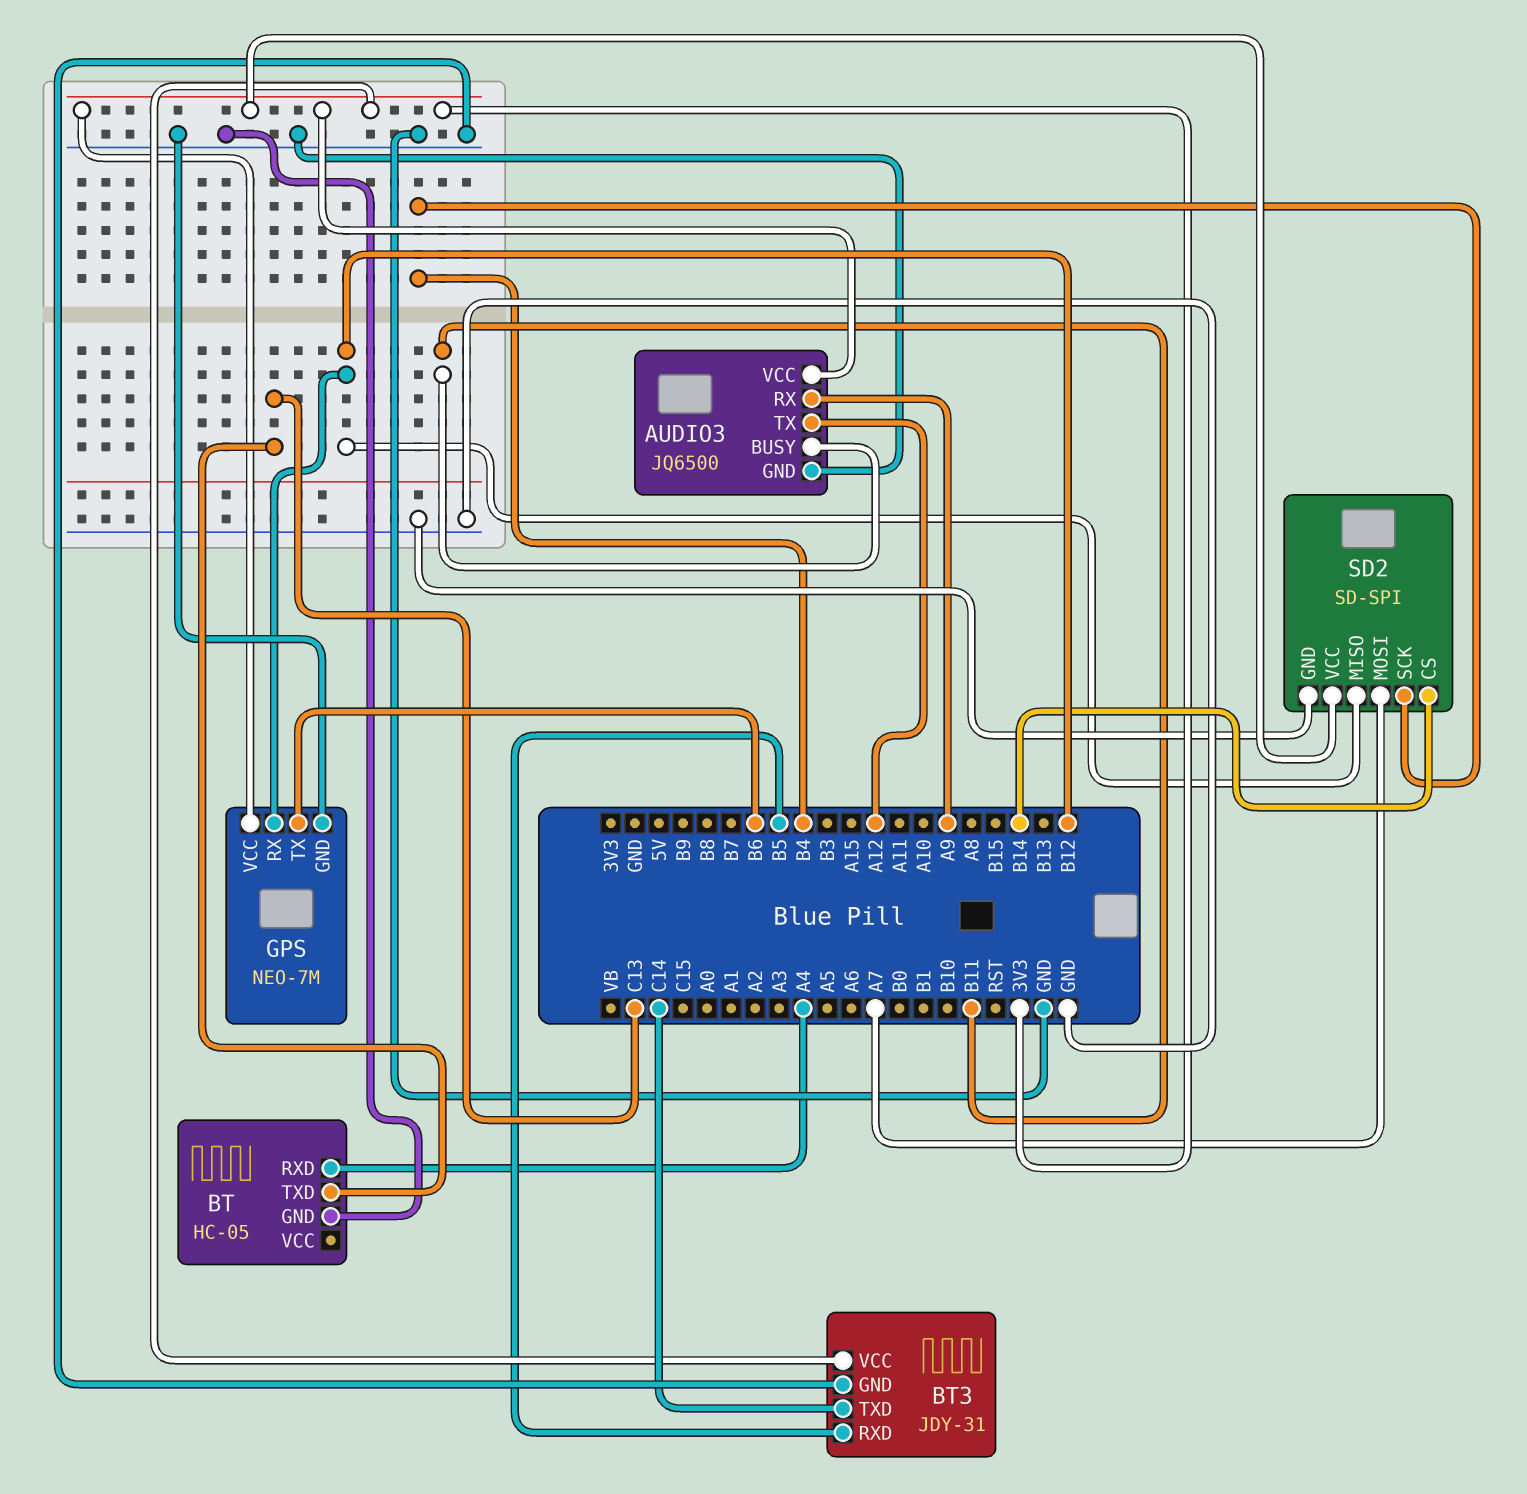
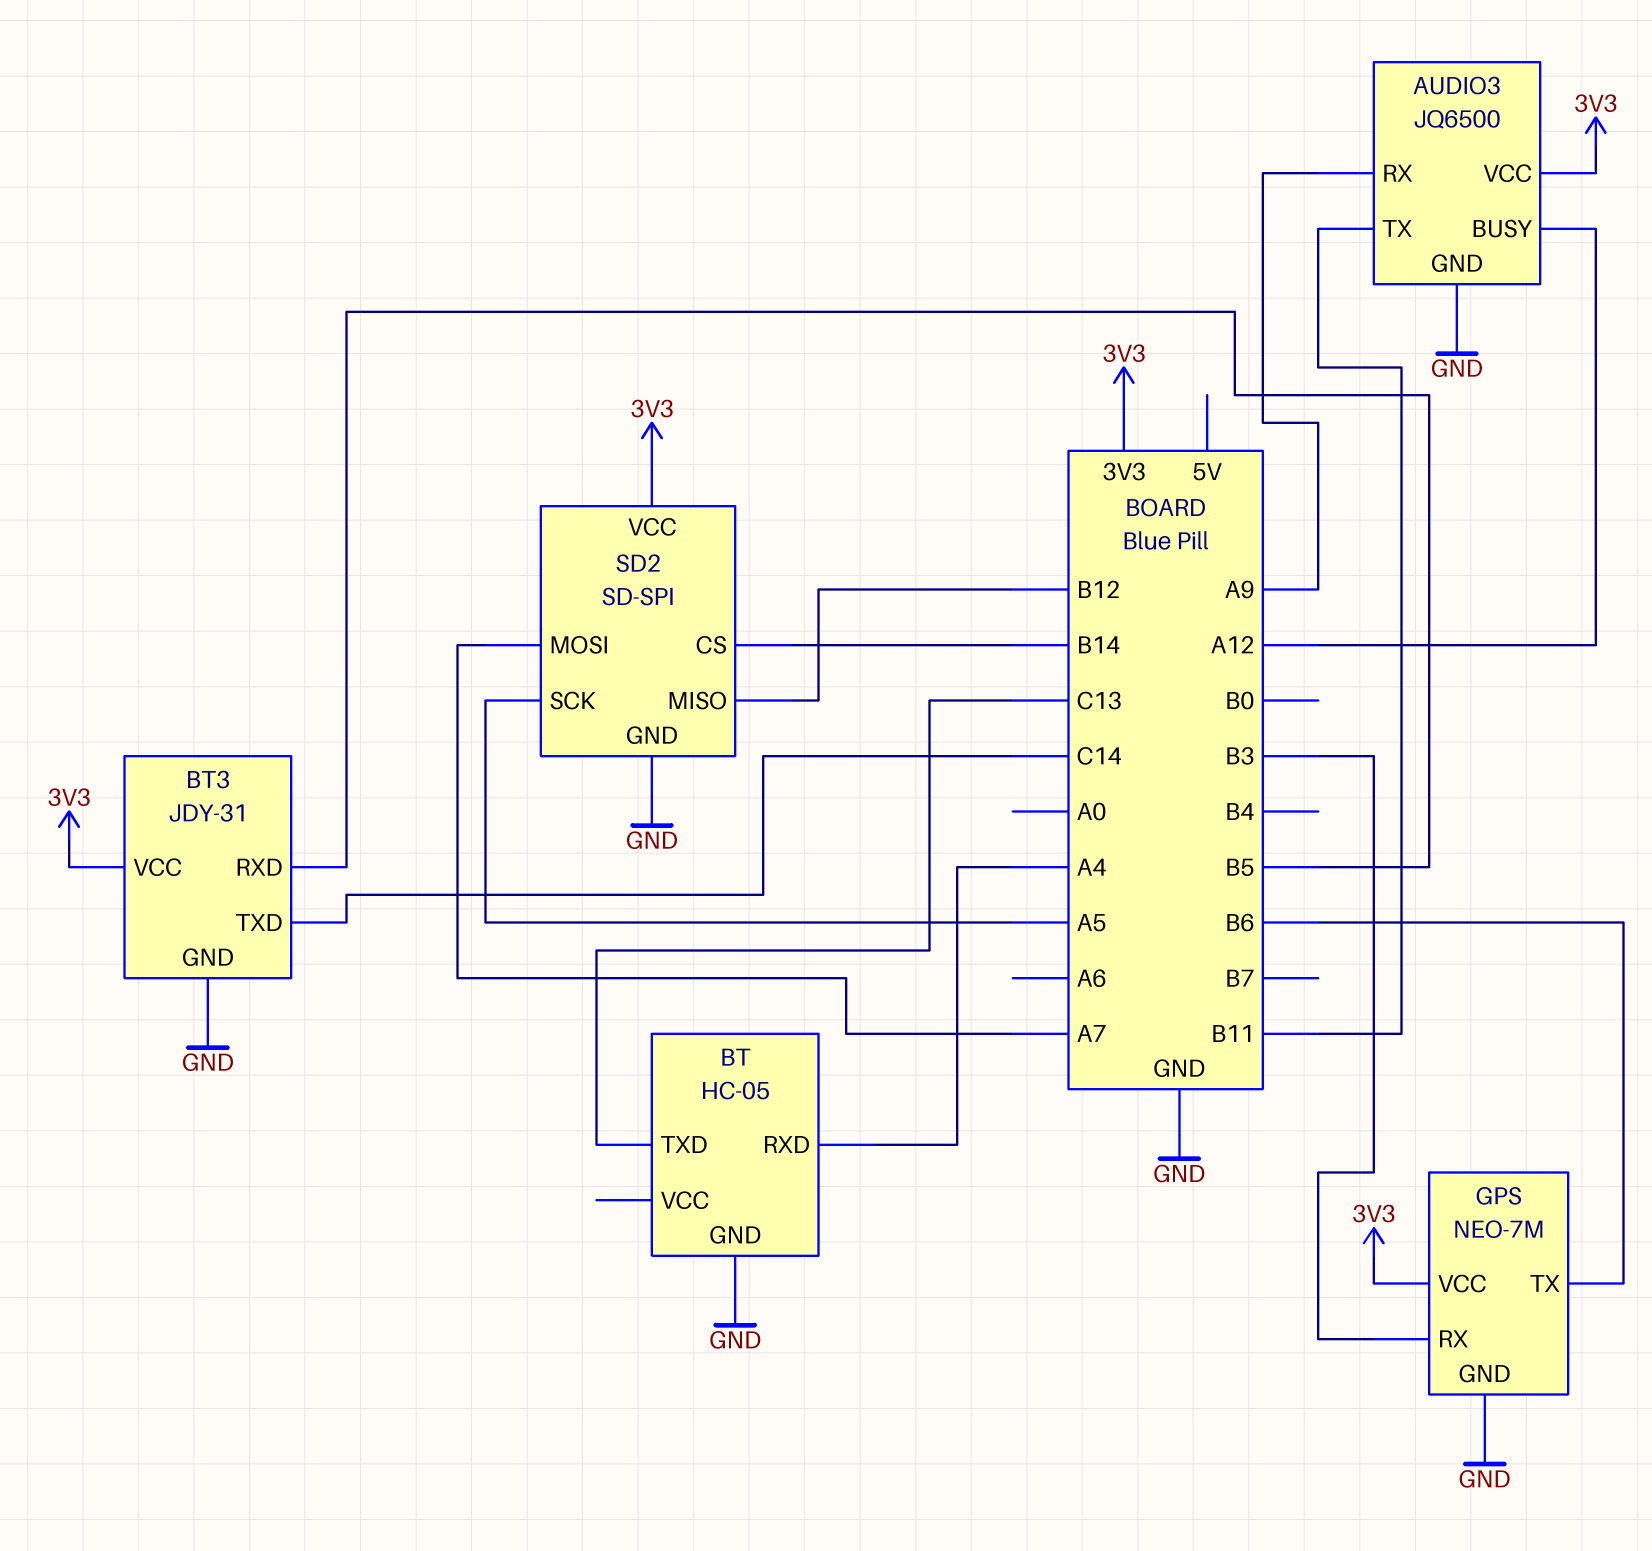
AUDIO3 pin BUSY: B11 -> A12
AUDIO3 pin TX: A12 -> B11
GPS pin RX: B12 -> B3
SD2 pin SCK: B4 -> A5

